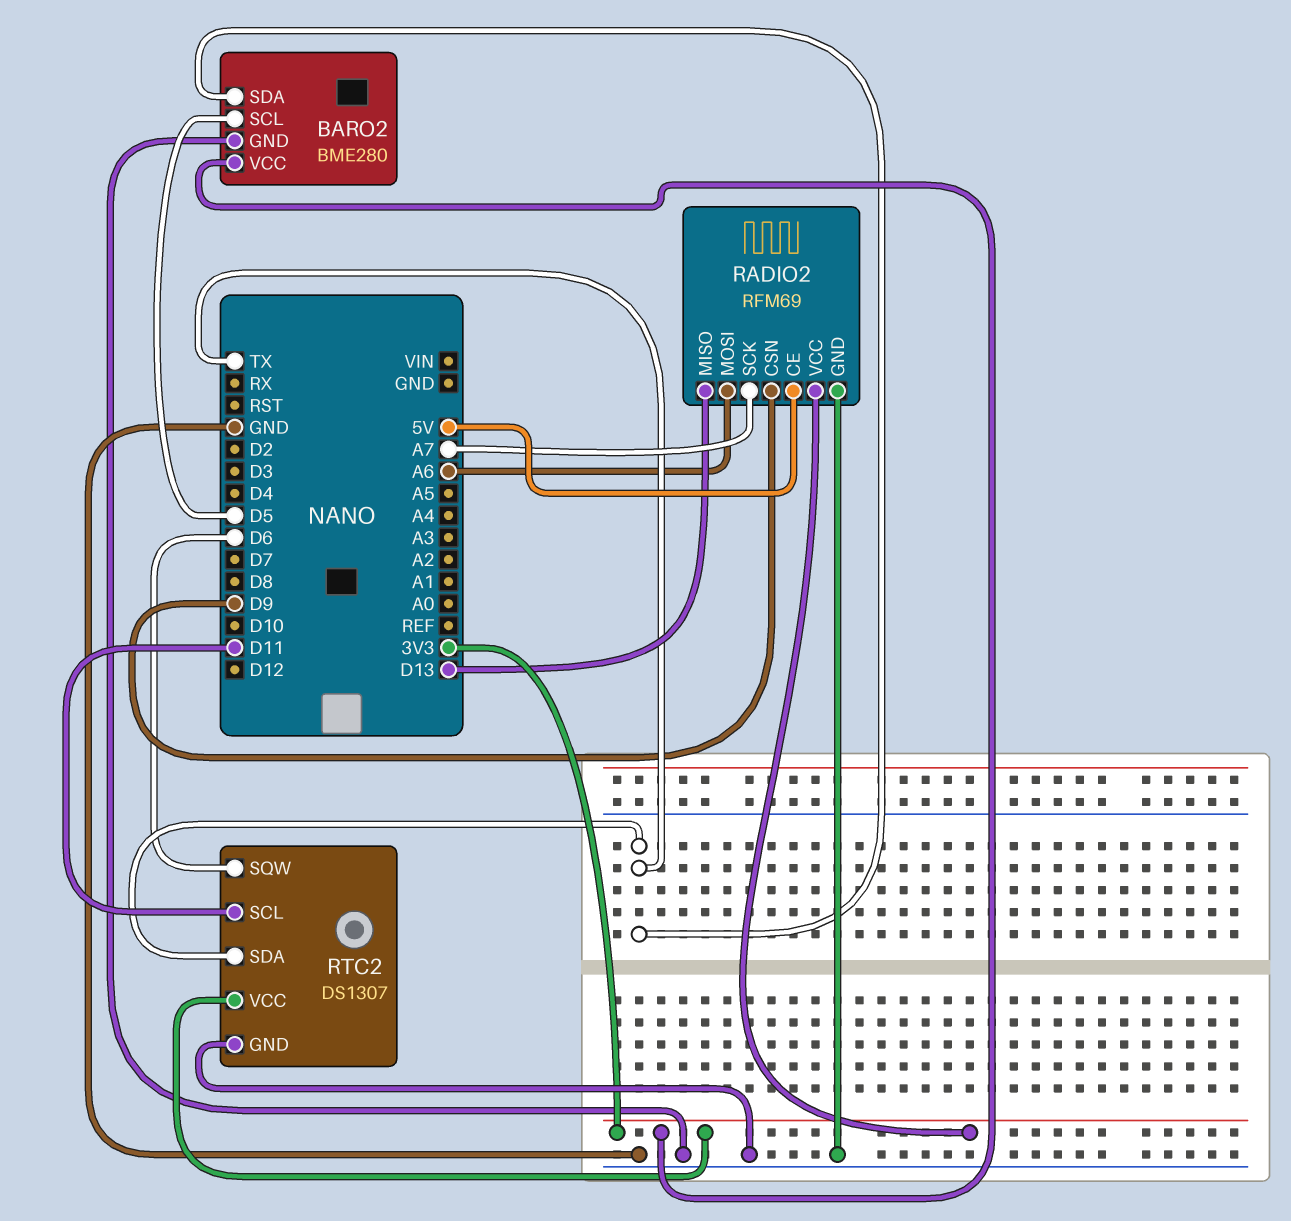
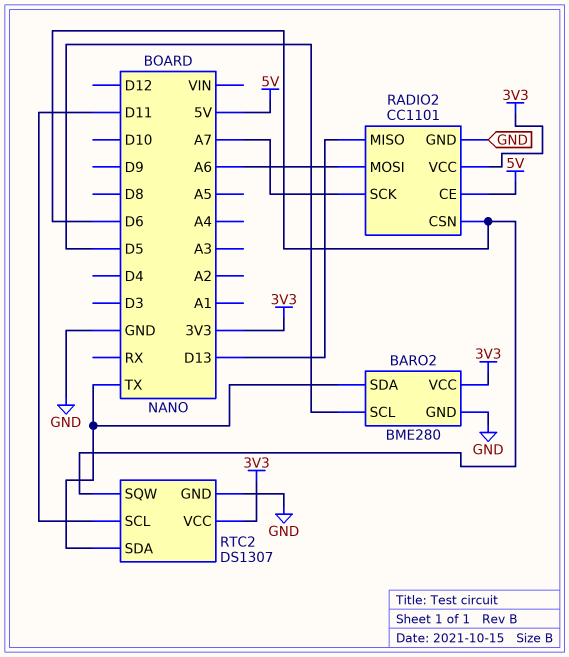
RADIO2: RFM69 -> CC1101
RADIO2 pin CSN: D9 -> D6

